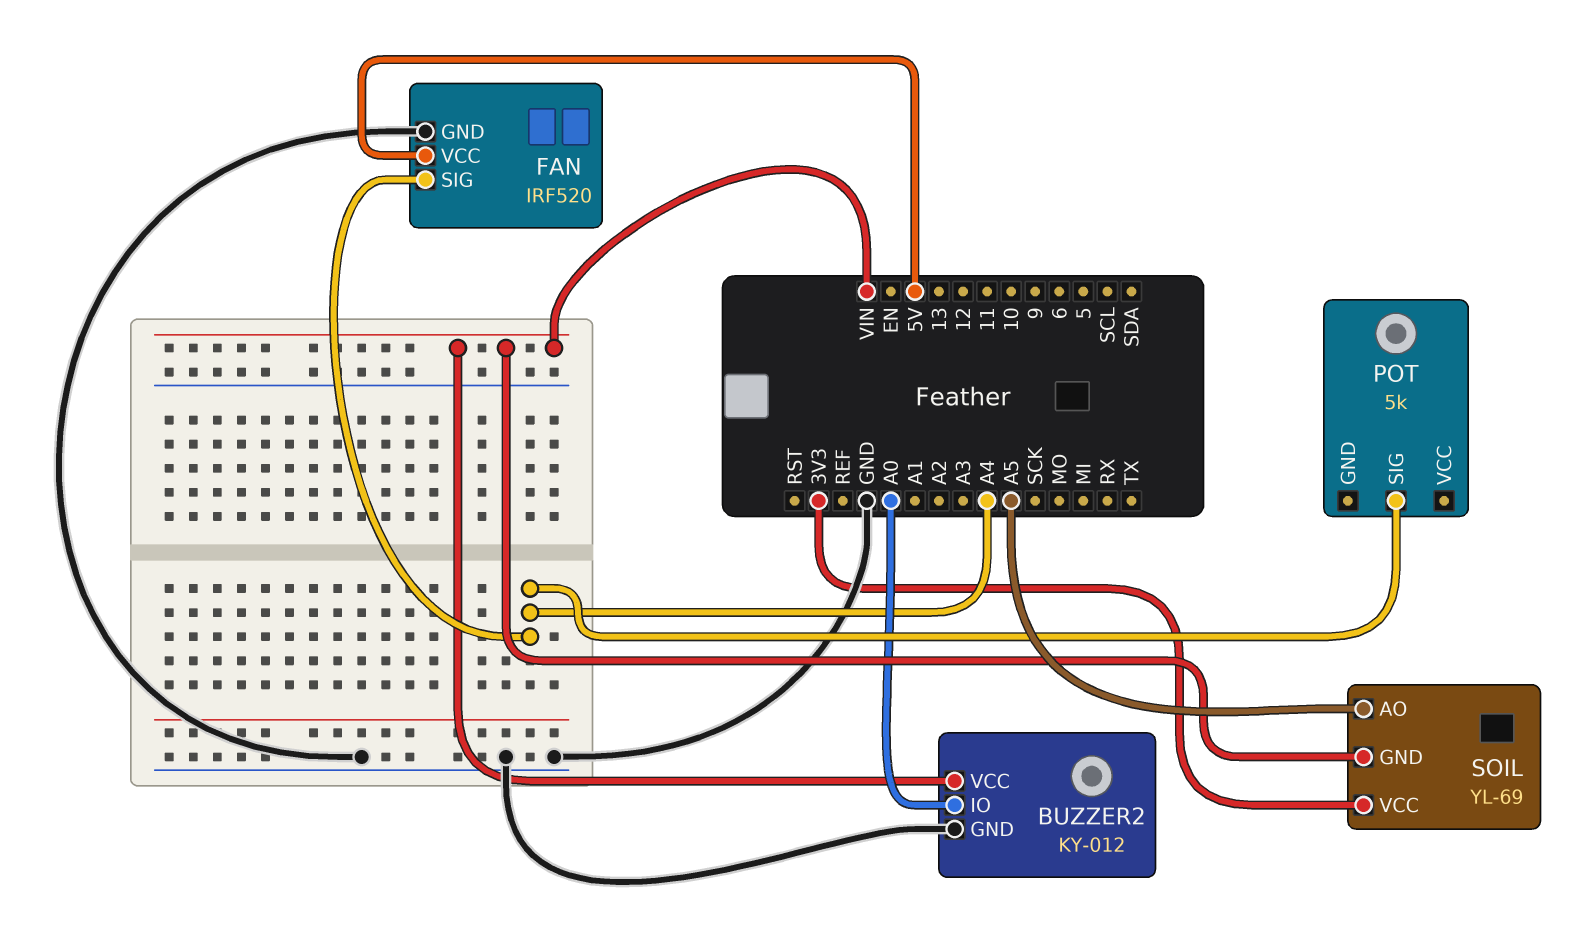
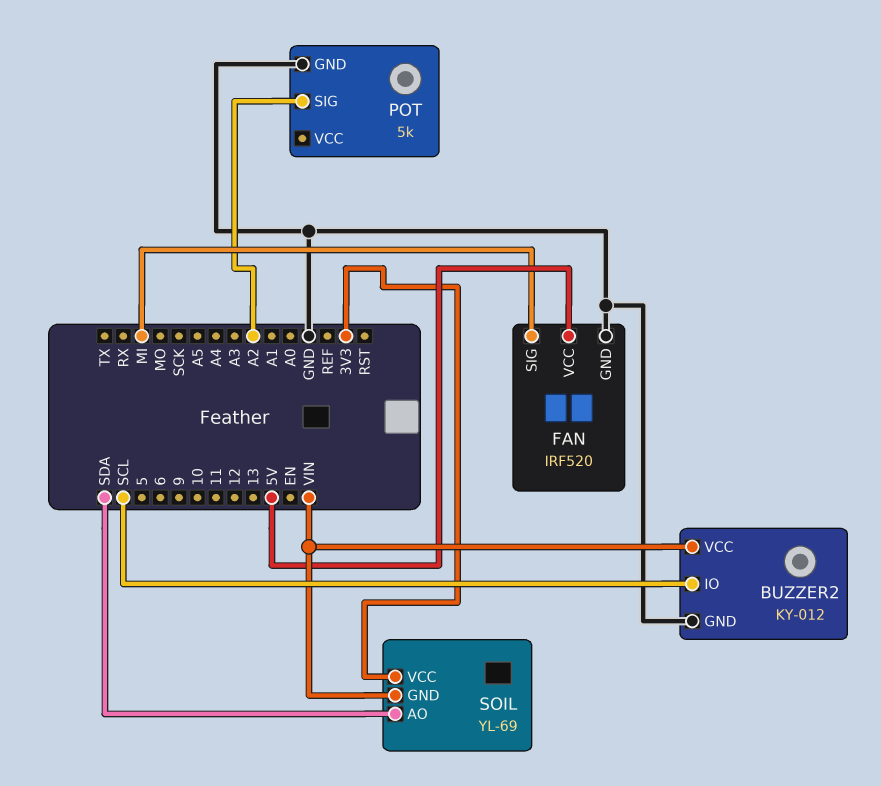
BUZZER2 pin IO: A0 -> SCL
FAN pin SIG: A4 -> MI
POT pin GND: none -> GND
POT pin SIG: A4 -> A2
SOIL pin AO: A5 -> SDA

